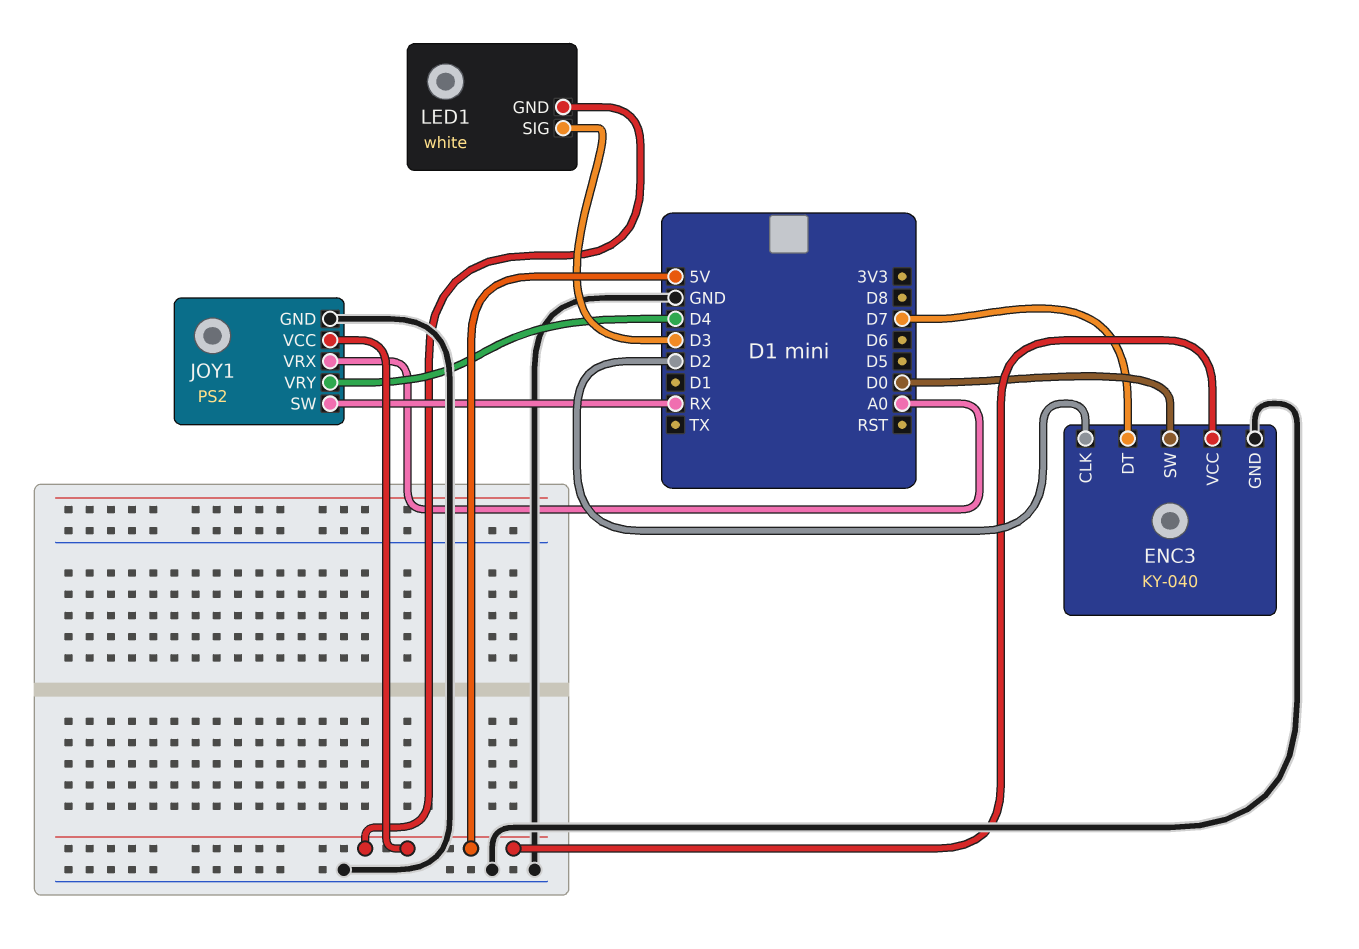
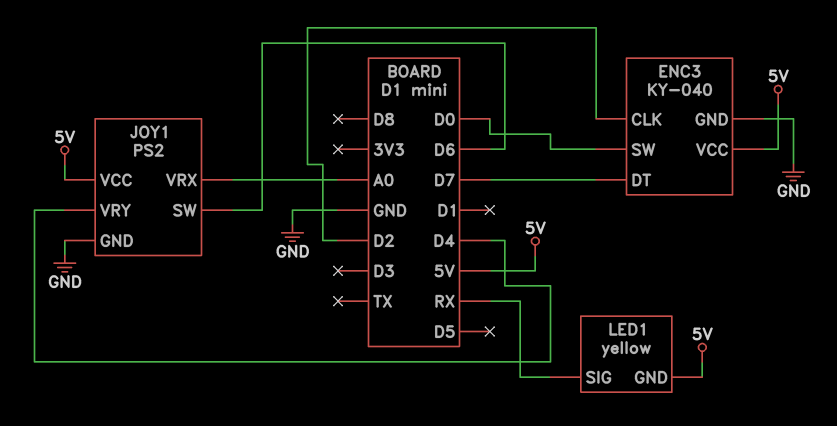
JOY1 pin SW: RX -> D6
LED1: white -> yellow
LED1 pin SIG: D3 -> RX

